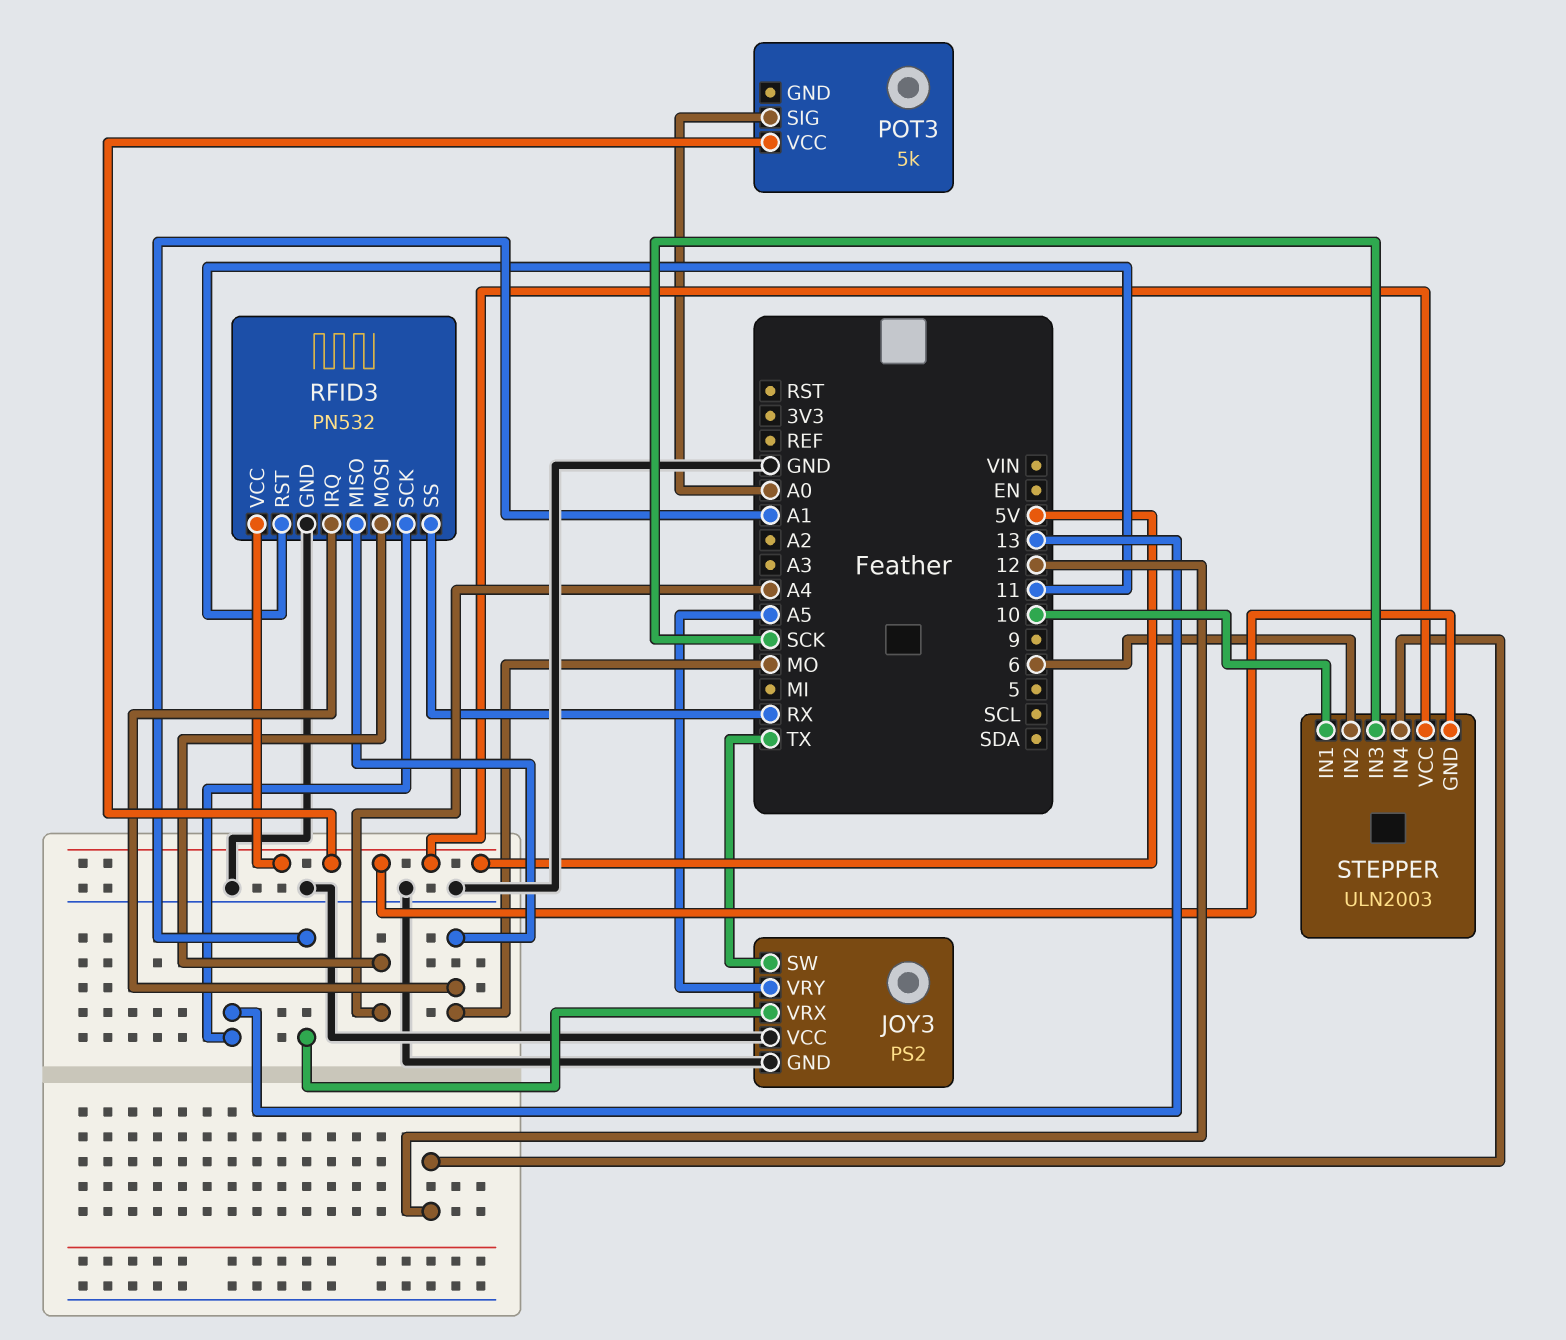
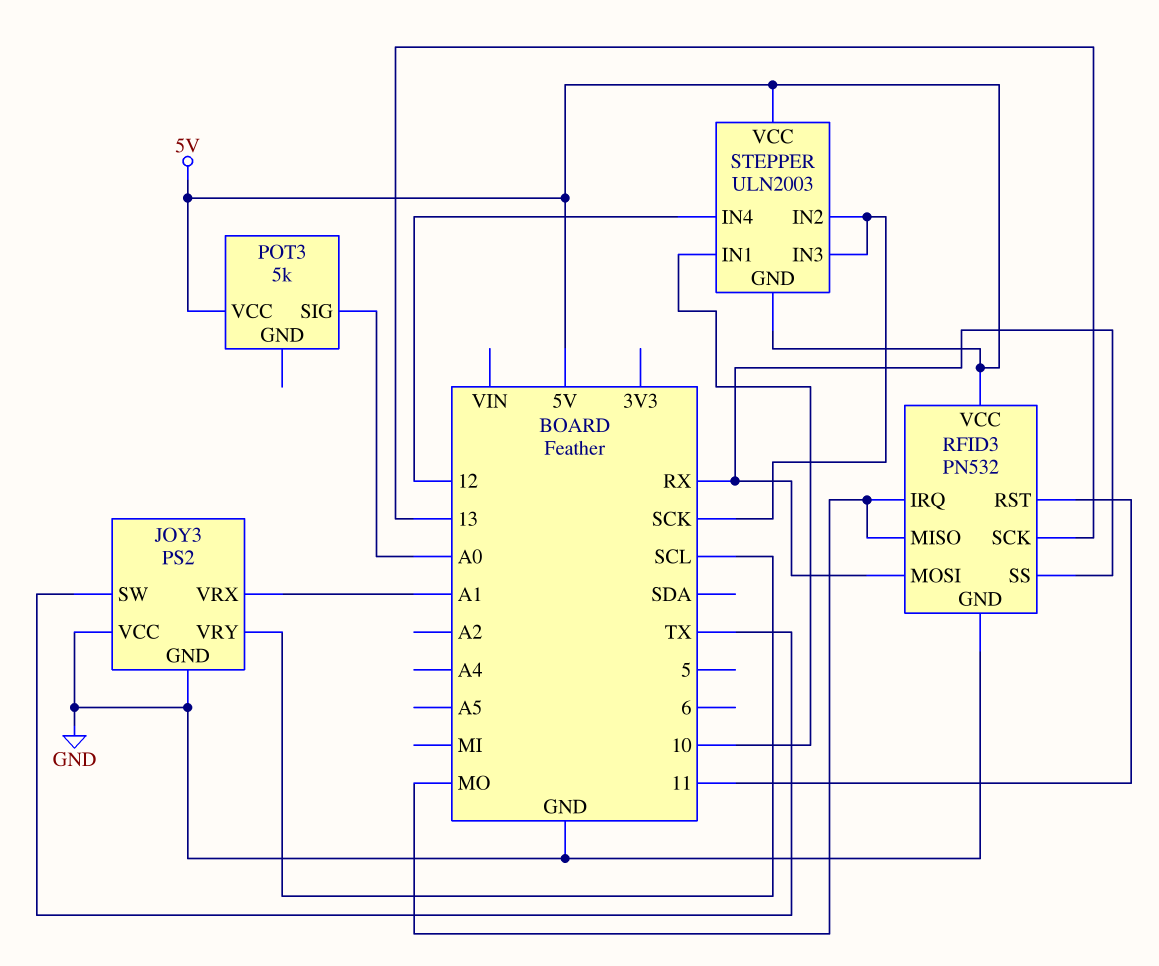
JOY3 pin VRY: A5 -> SCL
RFID3 pin MOSI: A4 -> RX
STEPPER pin IN2: 6 -> SCK

